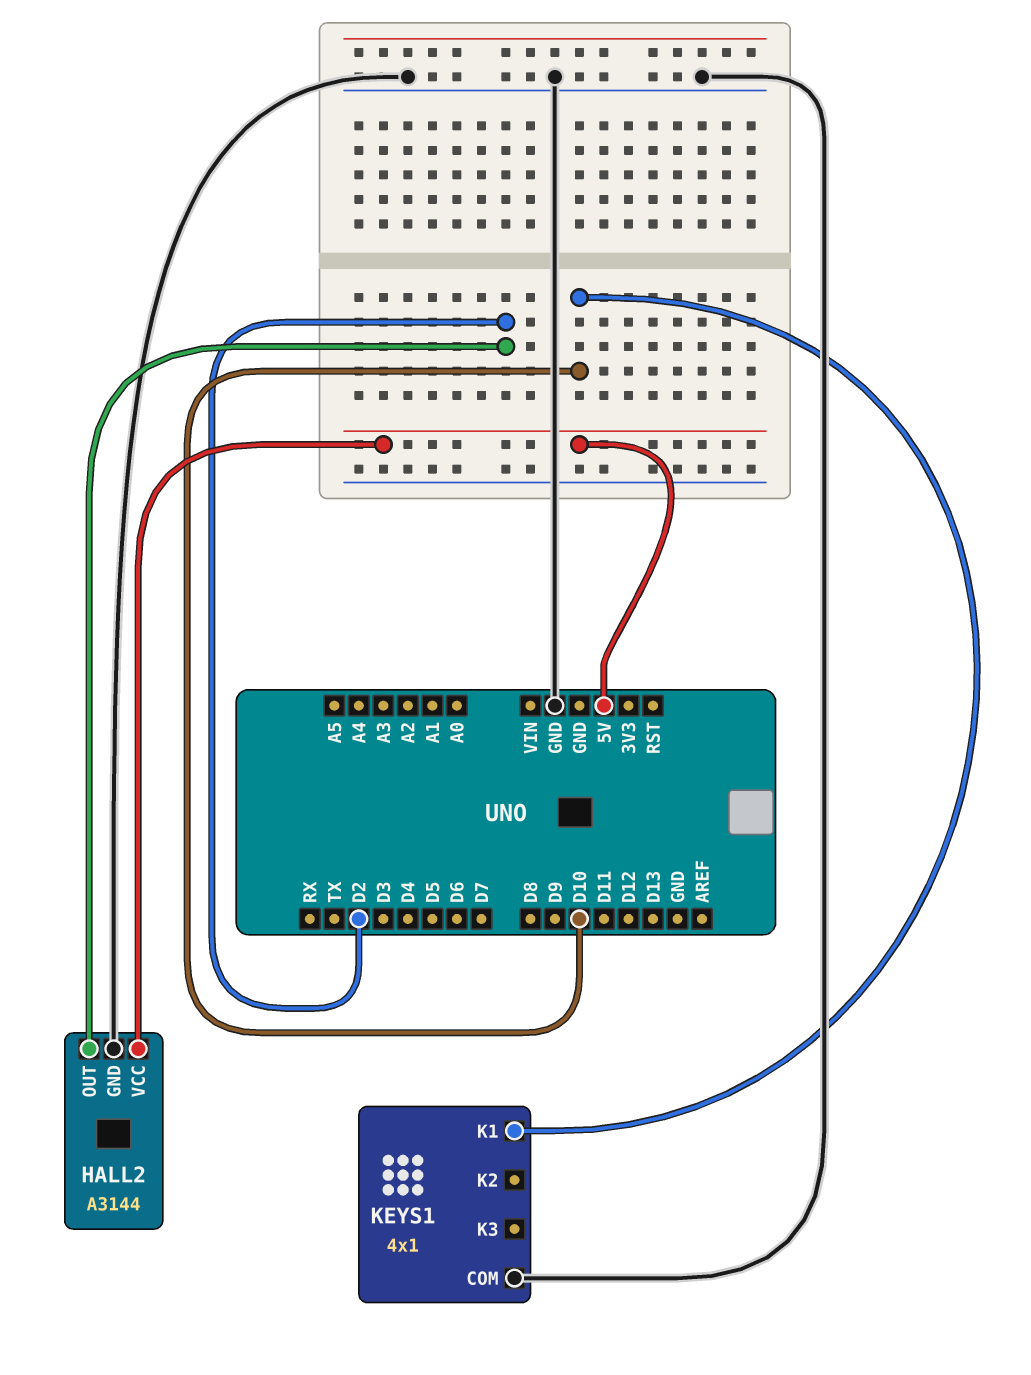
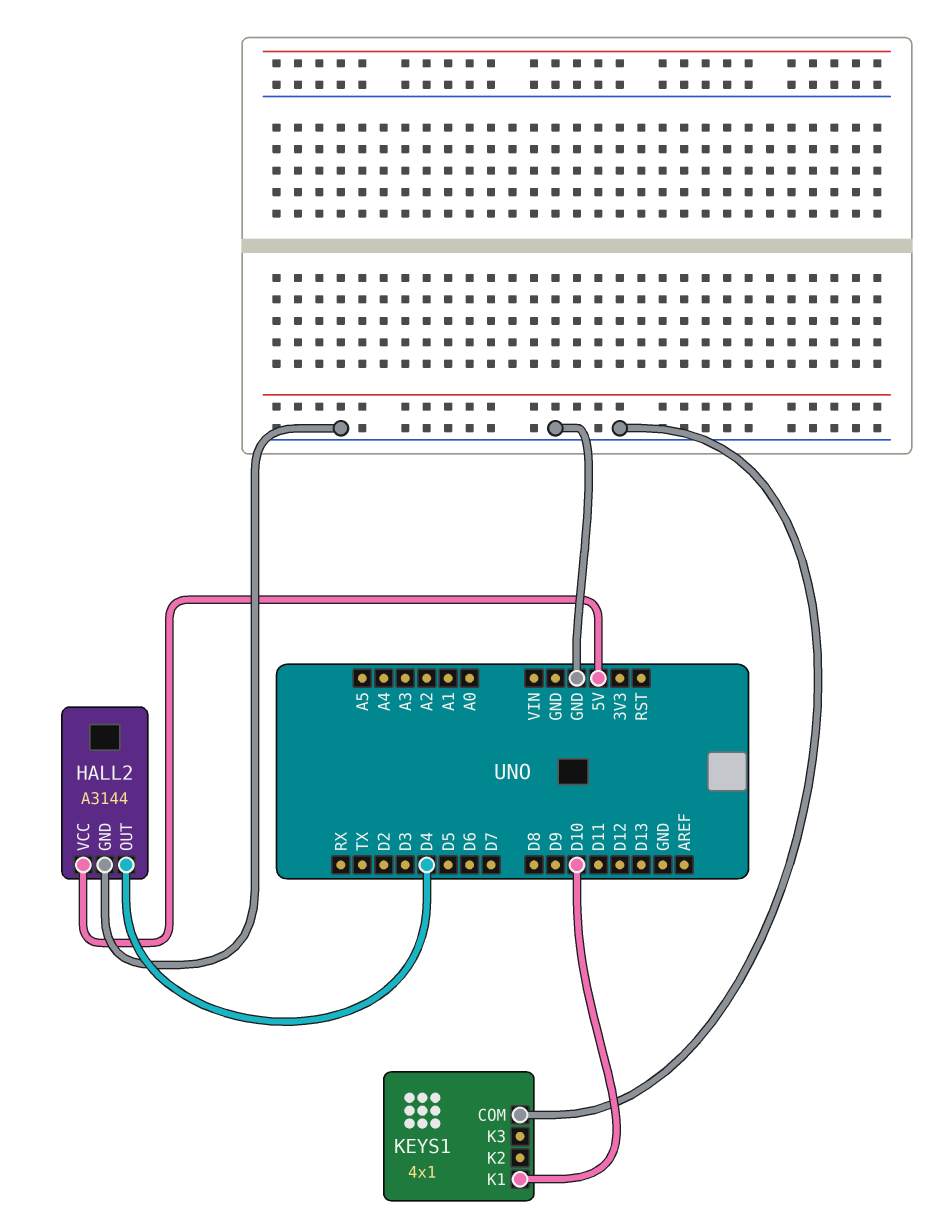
HALL2 pin OUT: D2 -> D4

